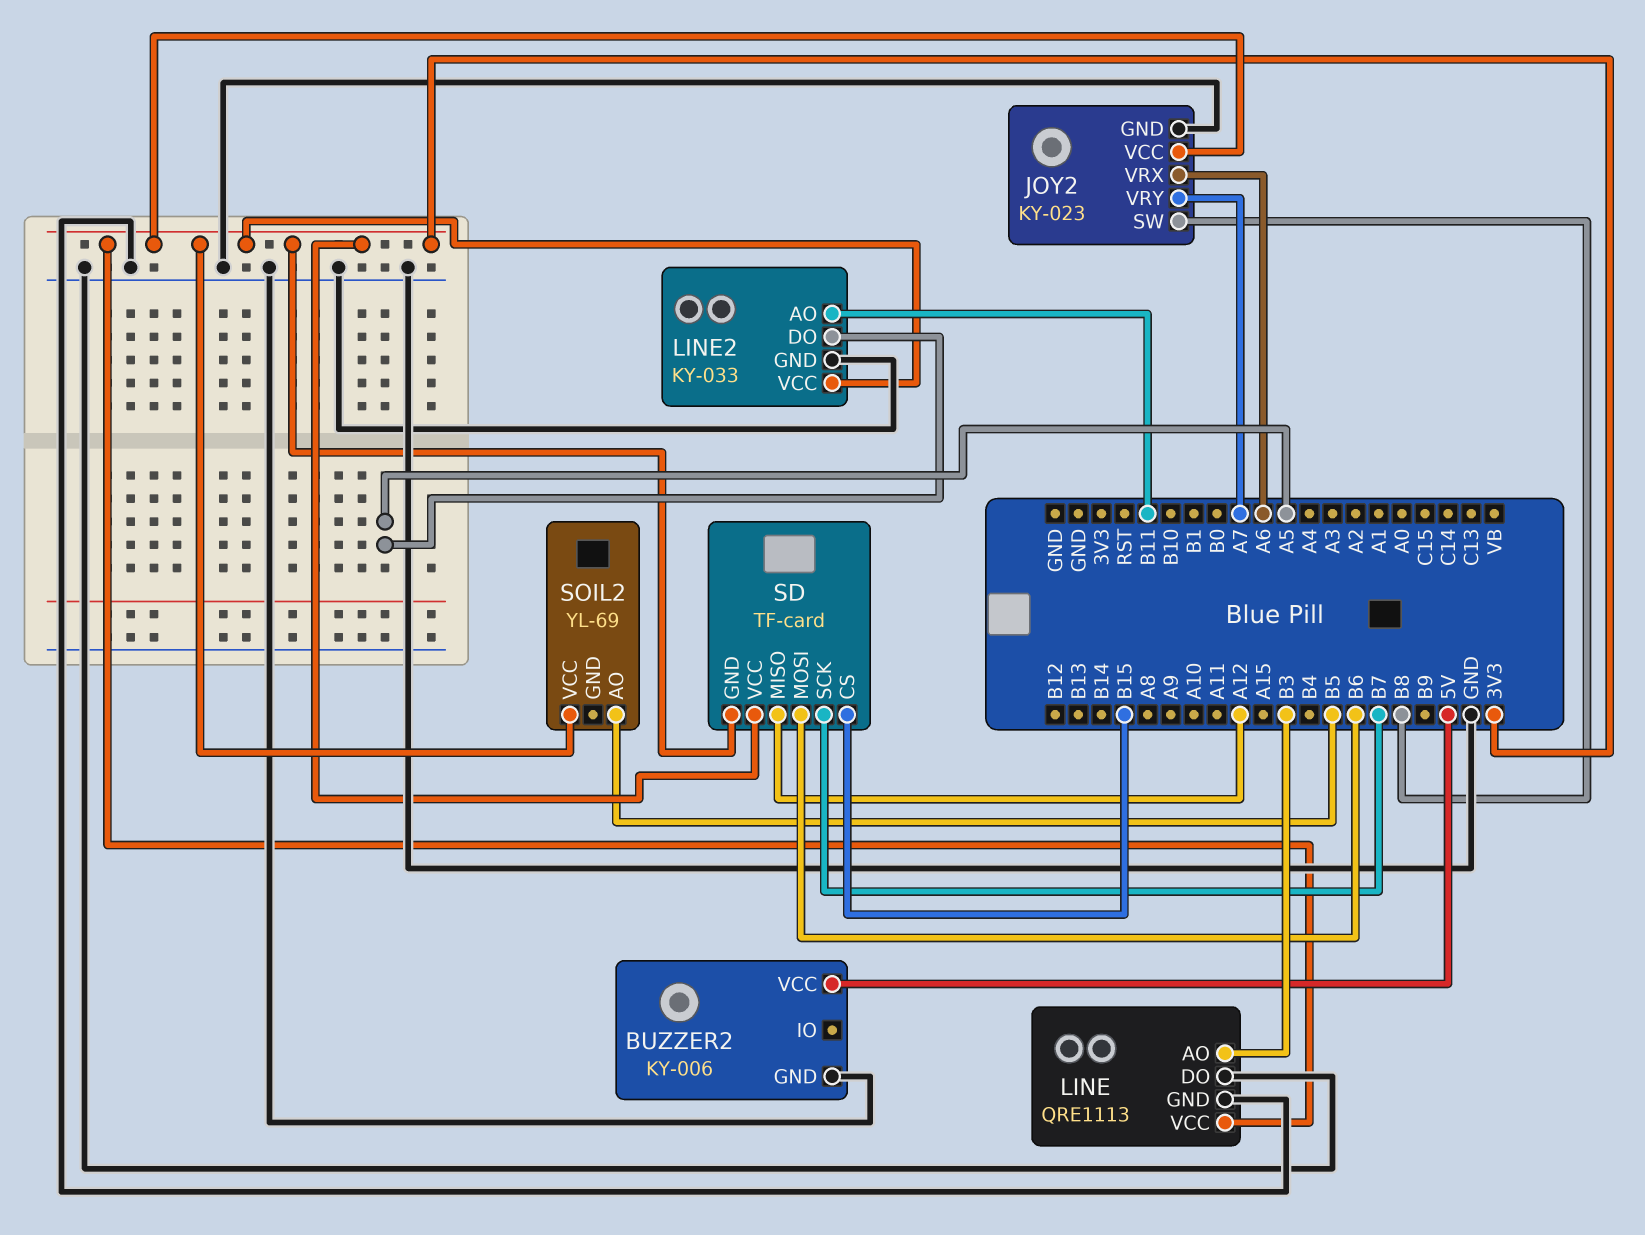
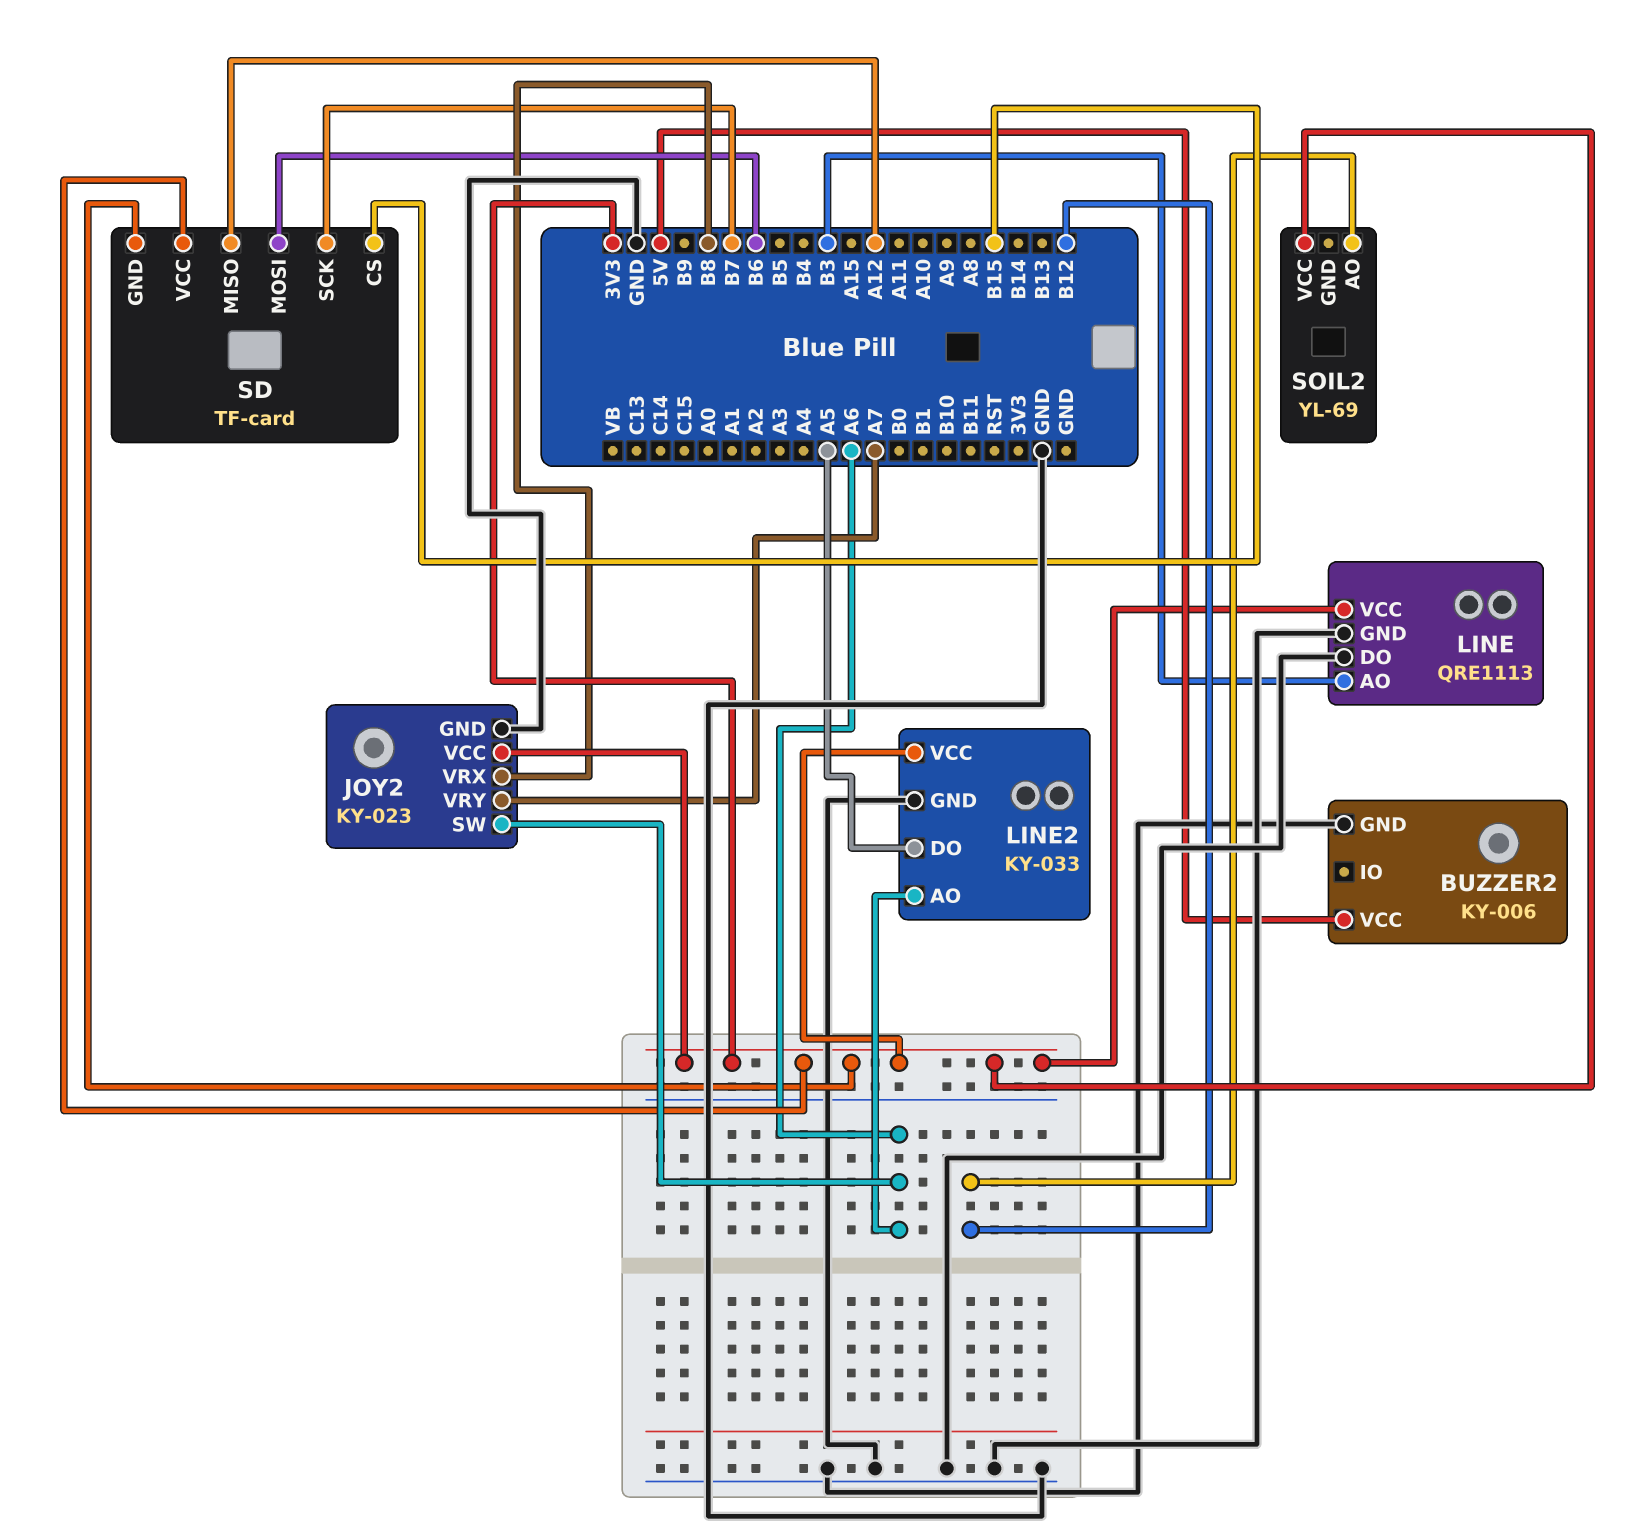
JOY2 pin SW: B8 -> A6
JOY2 pin VRX: A6 -> B8
LINE2 pin AO: B11 -> A6
SOIL2 pin AO: B5 -> B12

